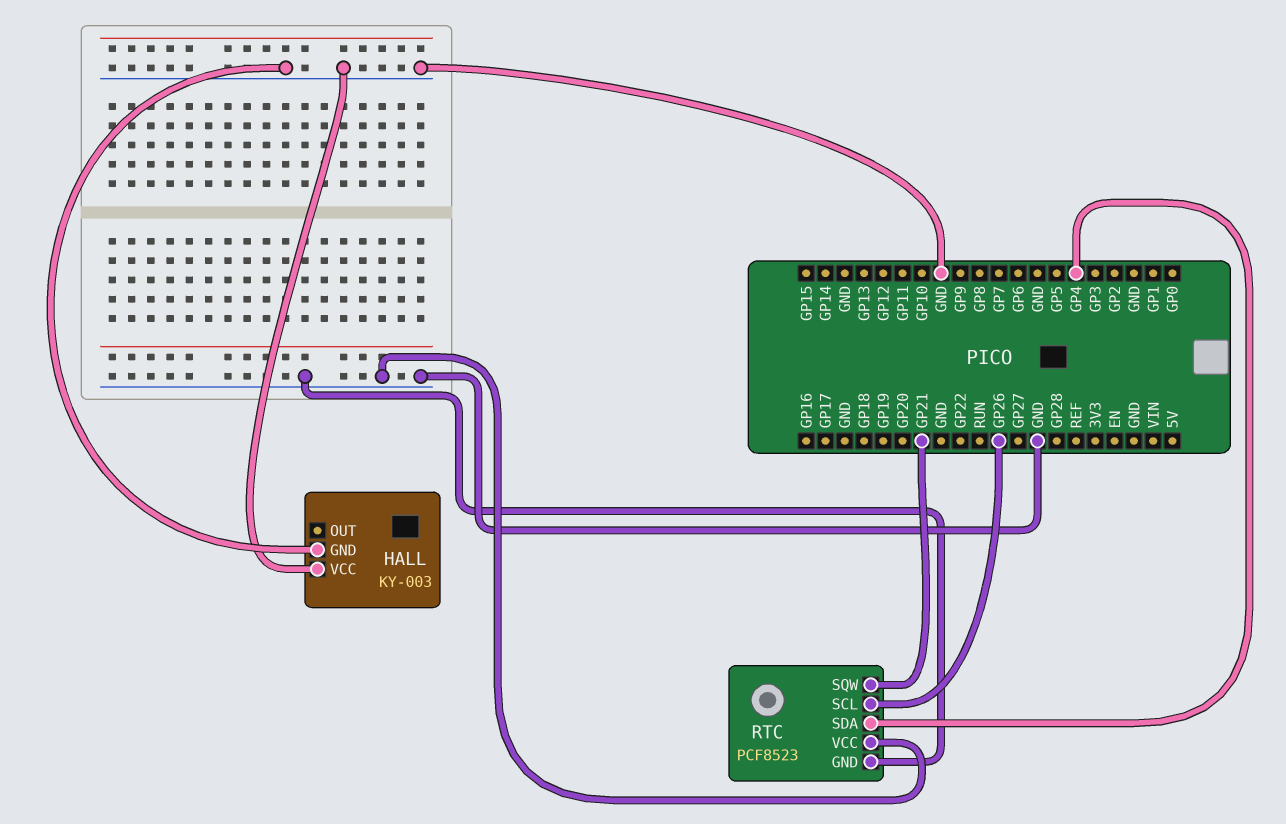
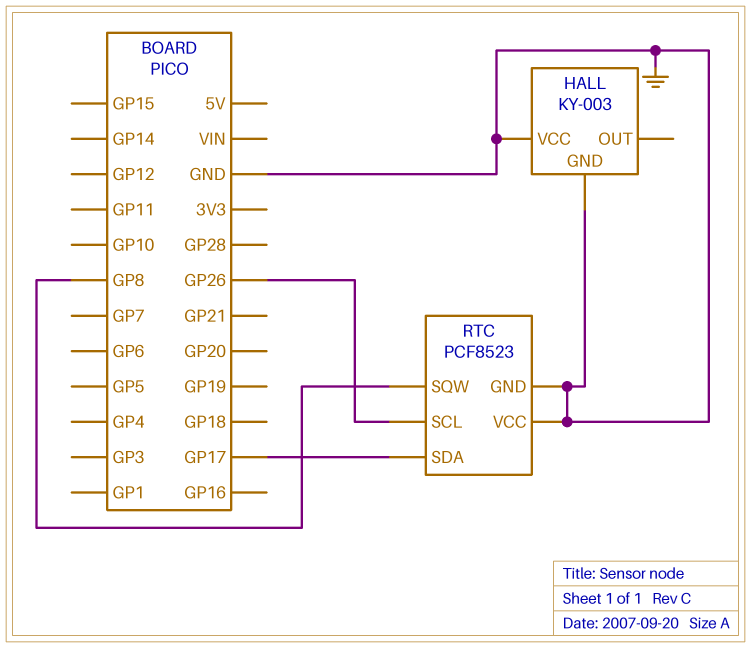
RTC pin SDA: GP4 -> GP17
RTC pin SQW: GP21 -> GP8

